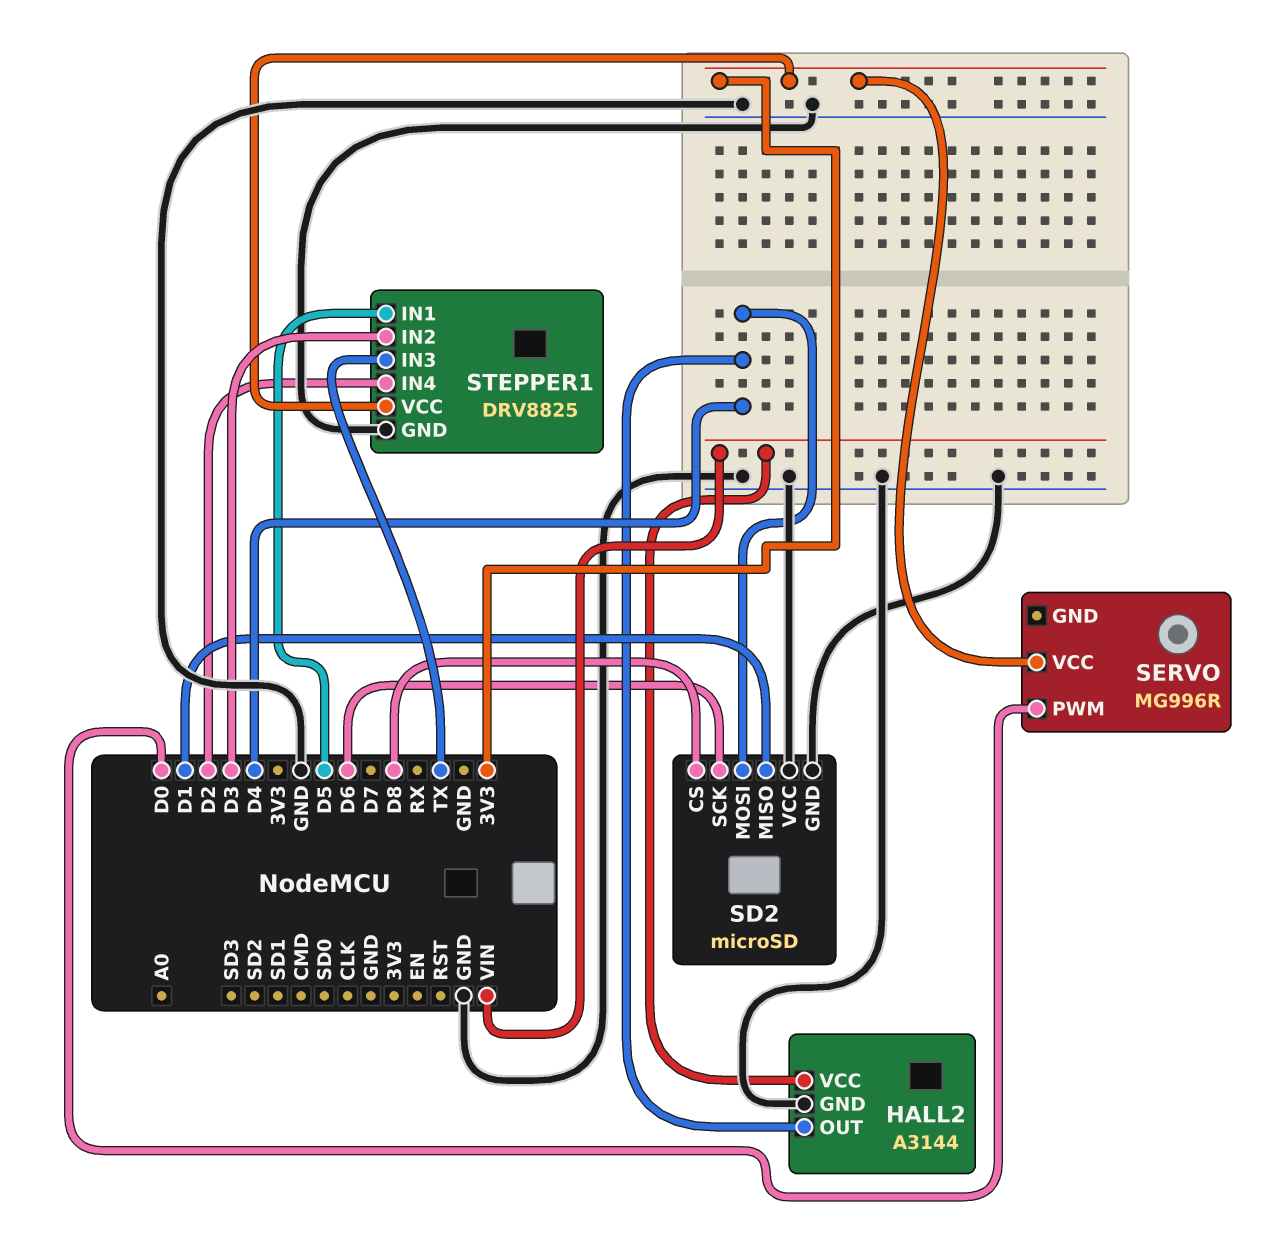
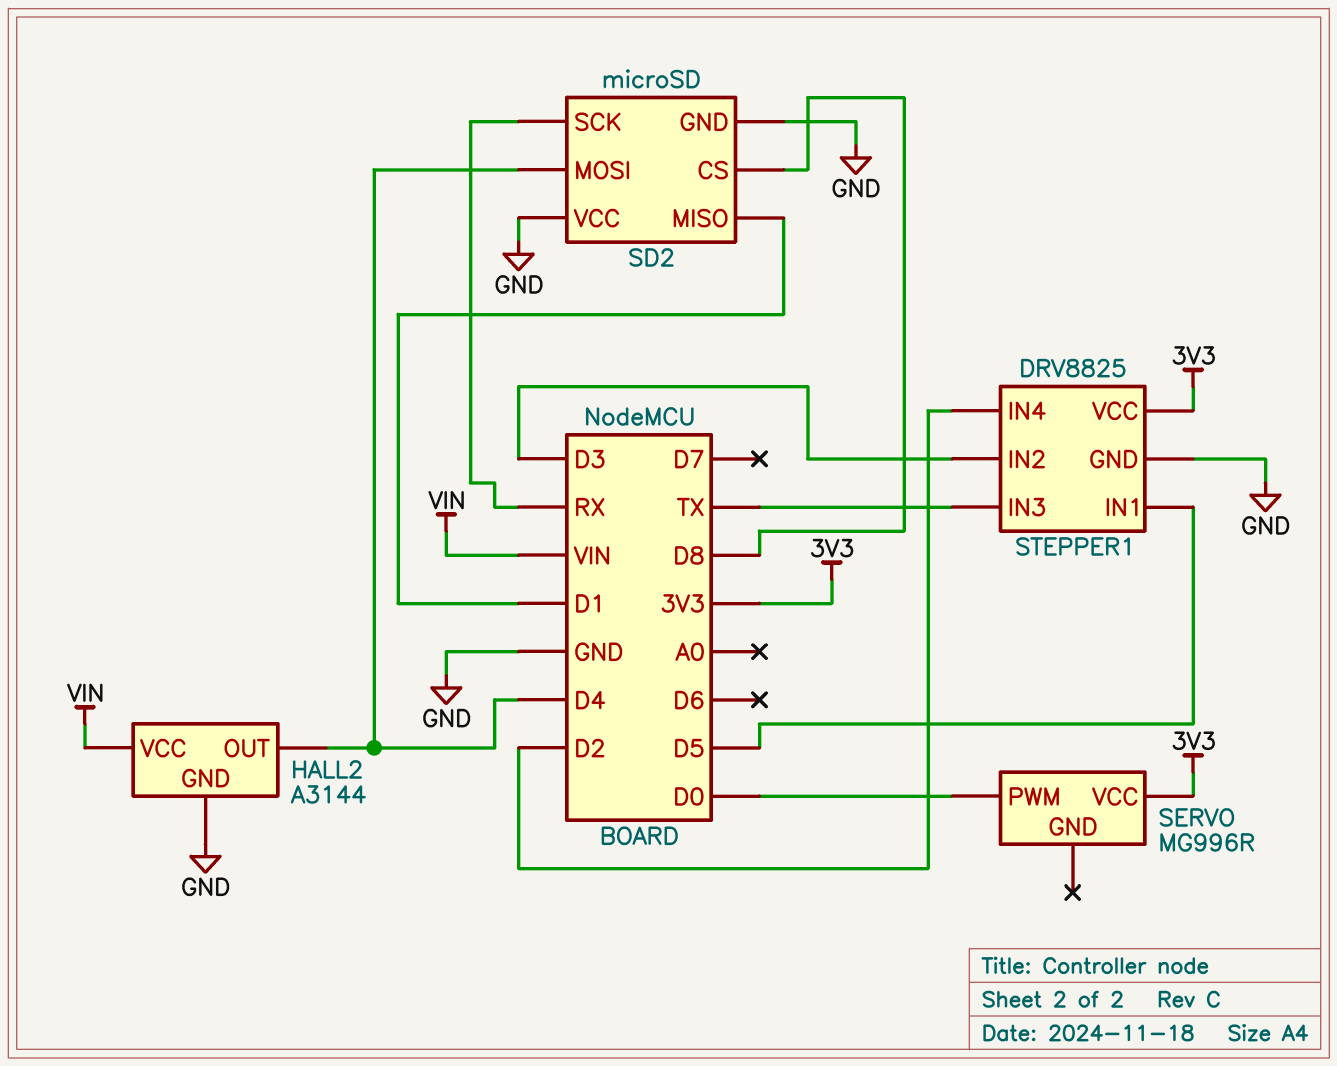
SD2 pin SCK: D6 -> RX

